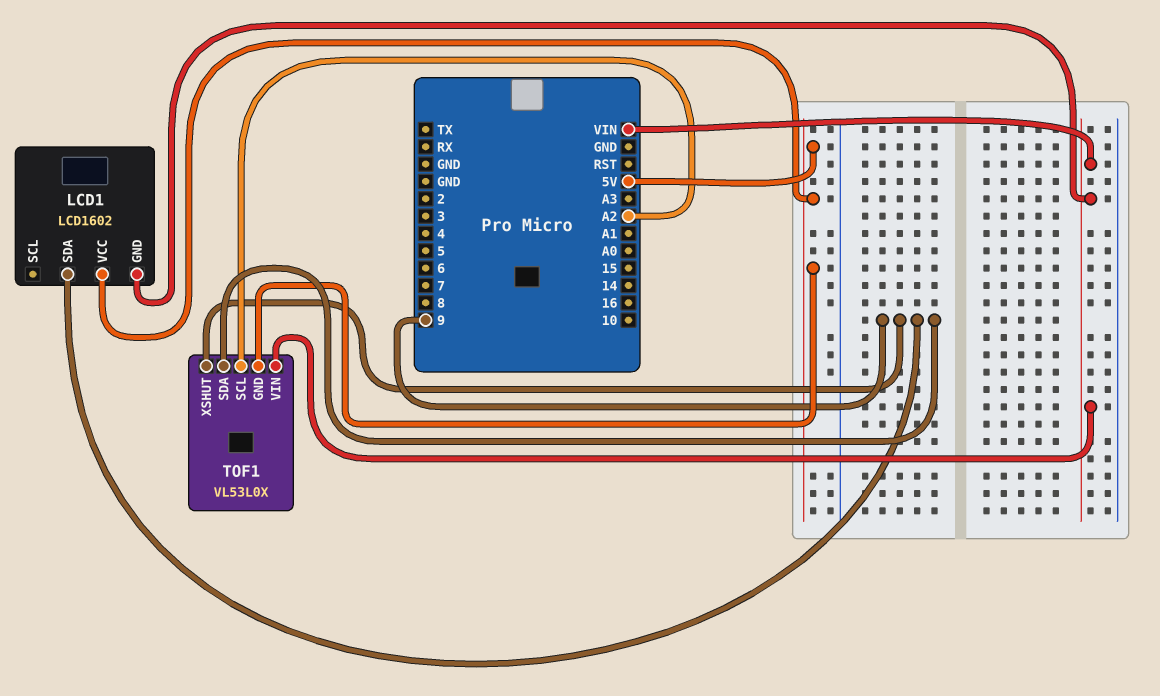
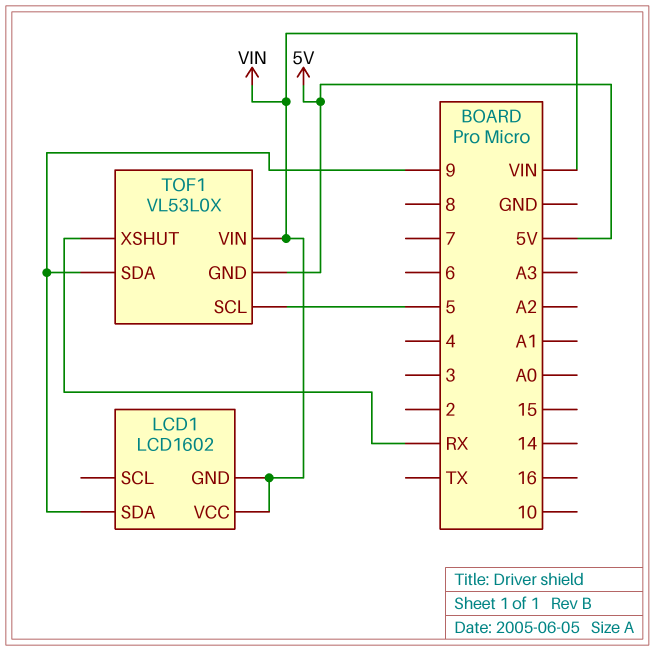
LCD1 pin VCC: 5V -> VIN
TOF1 pin SCL: A2 -> 5
TOF1 pin XSHUT: 9 -> RX

